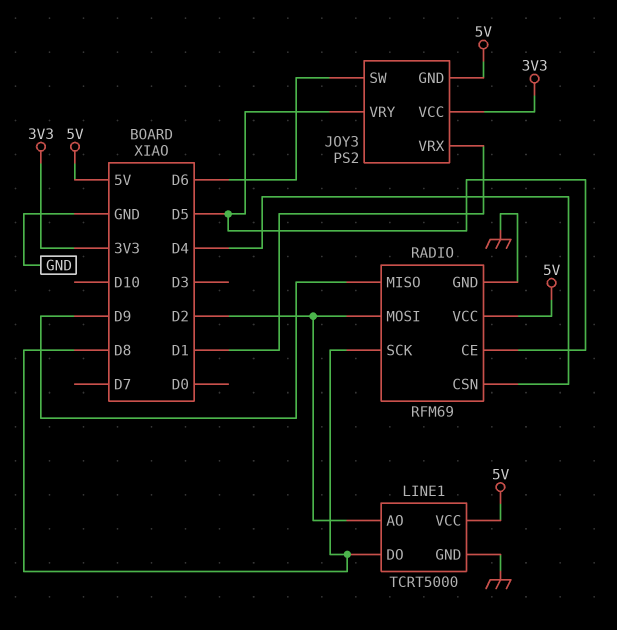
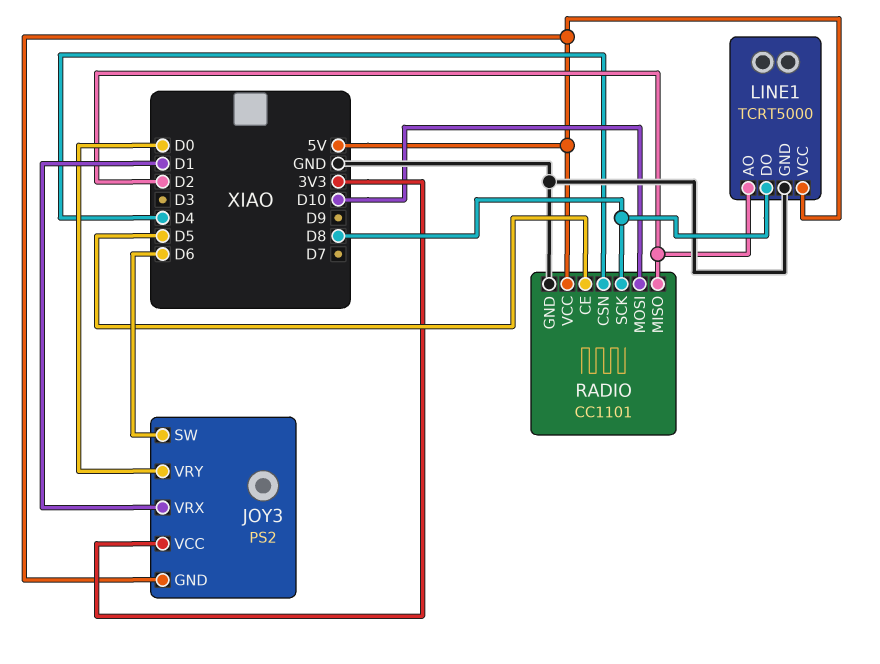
JOY3 pin VRY: D5 -> D0
RADIO: RFM69 -> CC1101
RADIO pin MISO: D9 -> D2
RADIO pin MOSI: D2 -> D10

